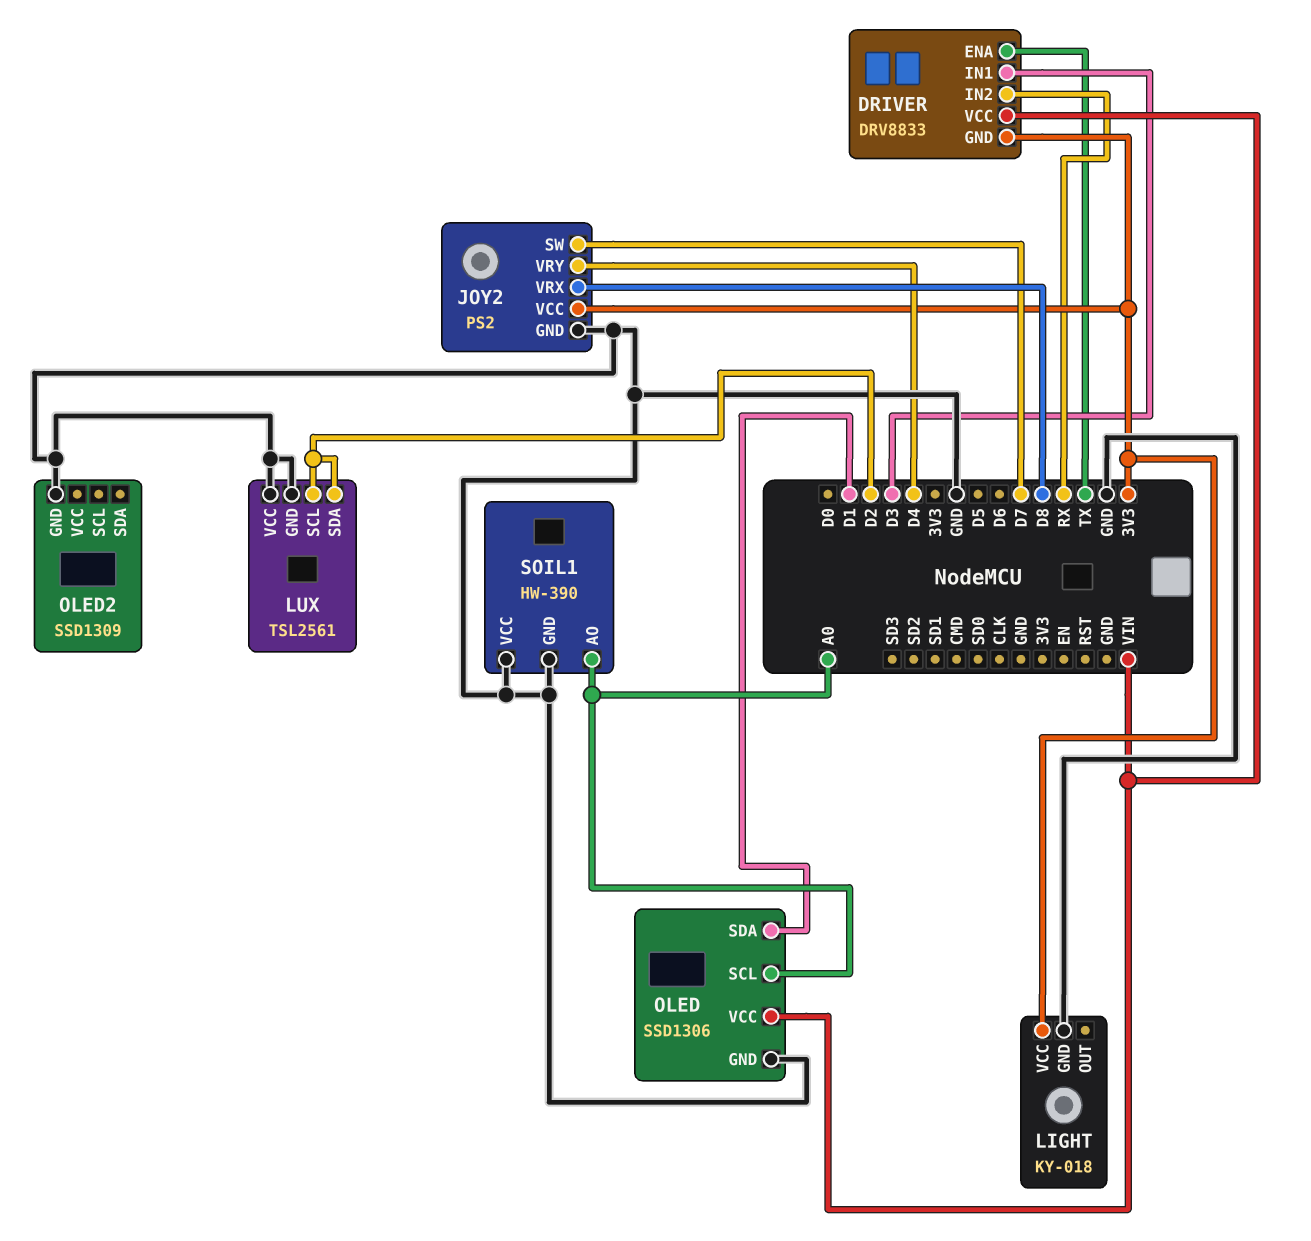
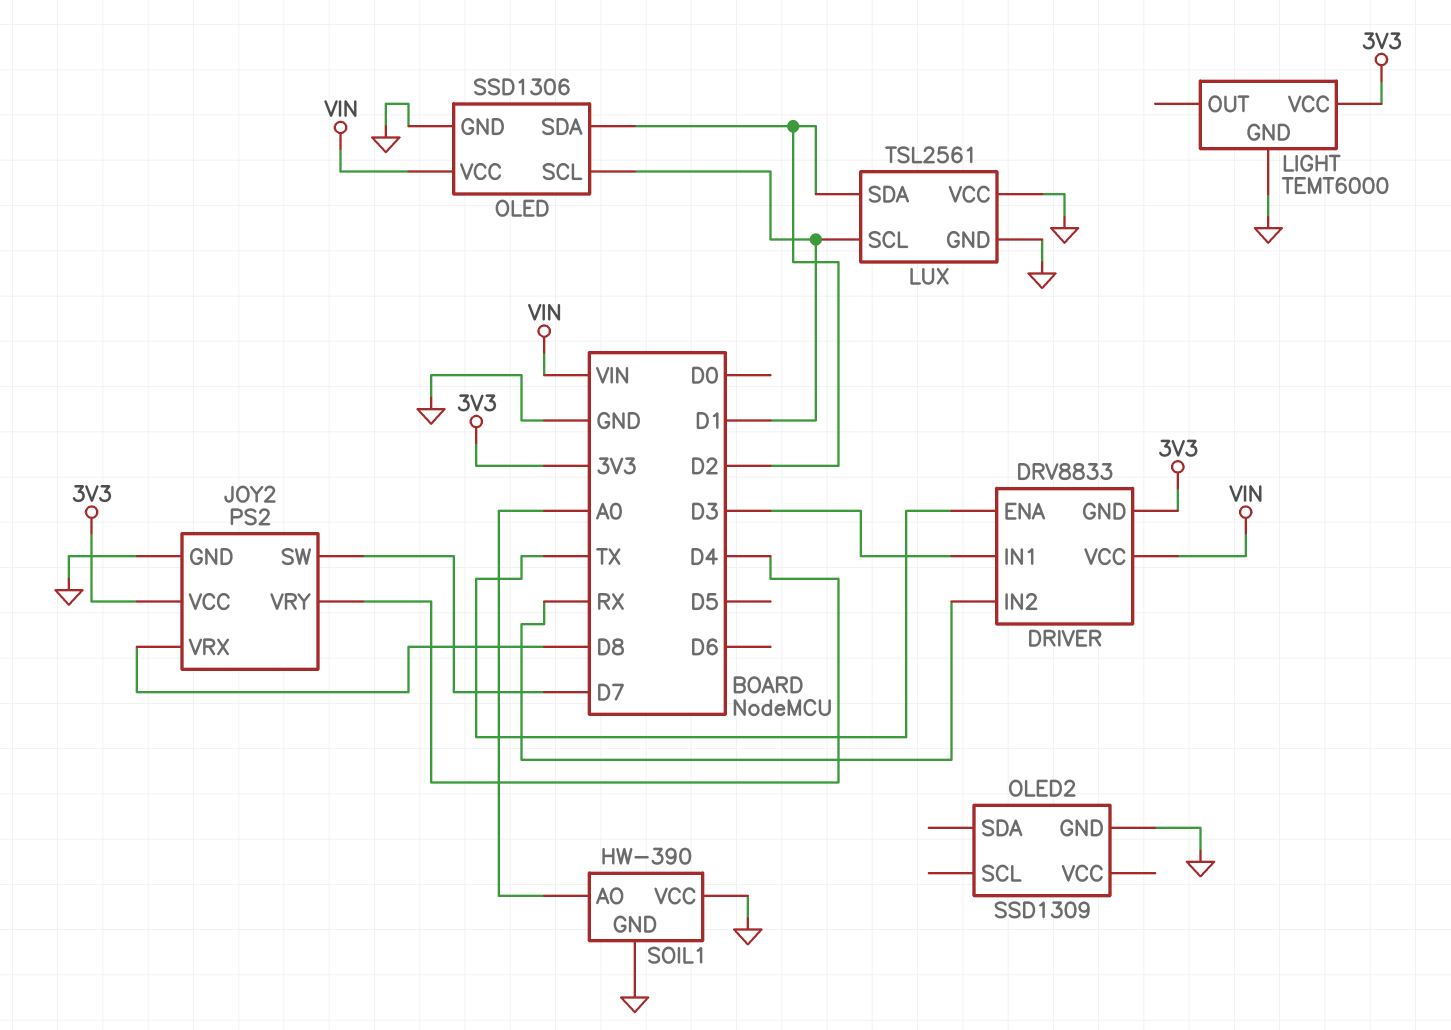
LIGHT: KY-018 -> TEMT6000
LUX pin SCL: D2 -> D1
OLED pin SCL: A0 -> D1
OLED pin SDA: D1 -> D2

